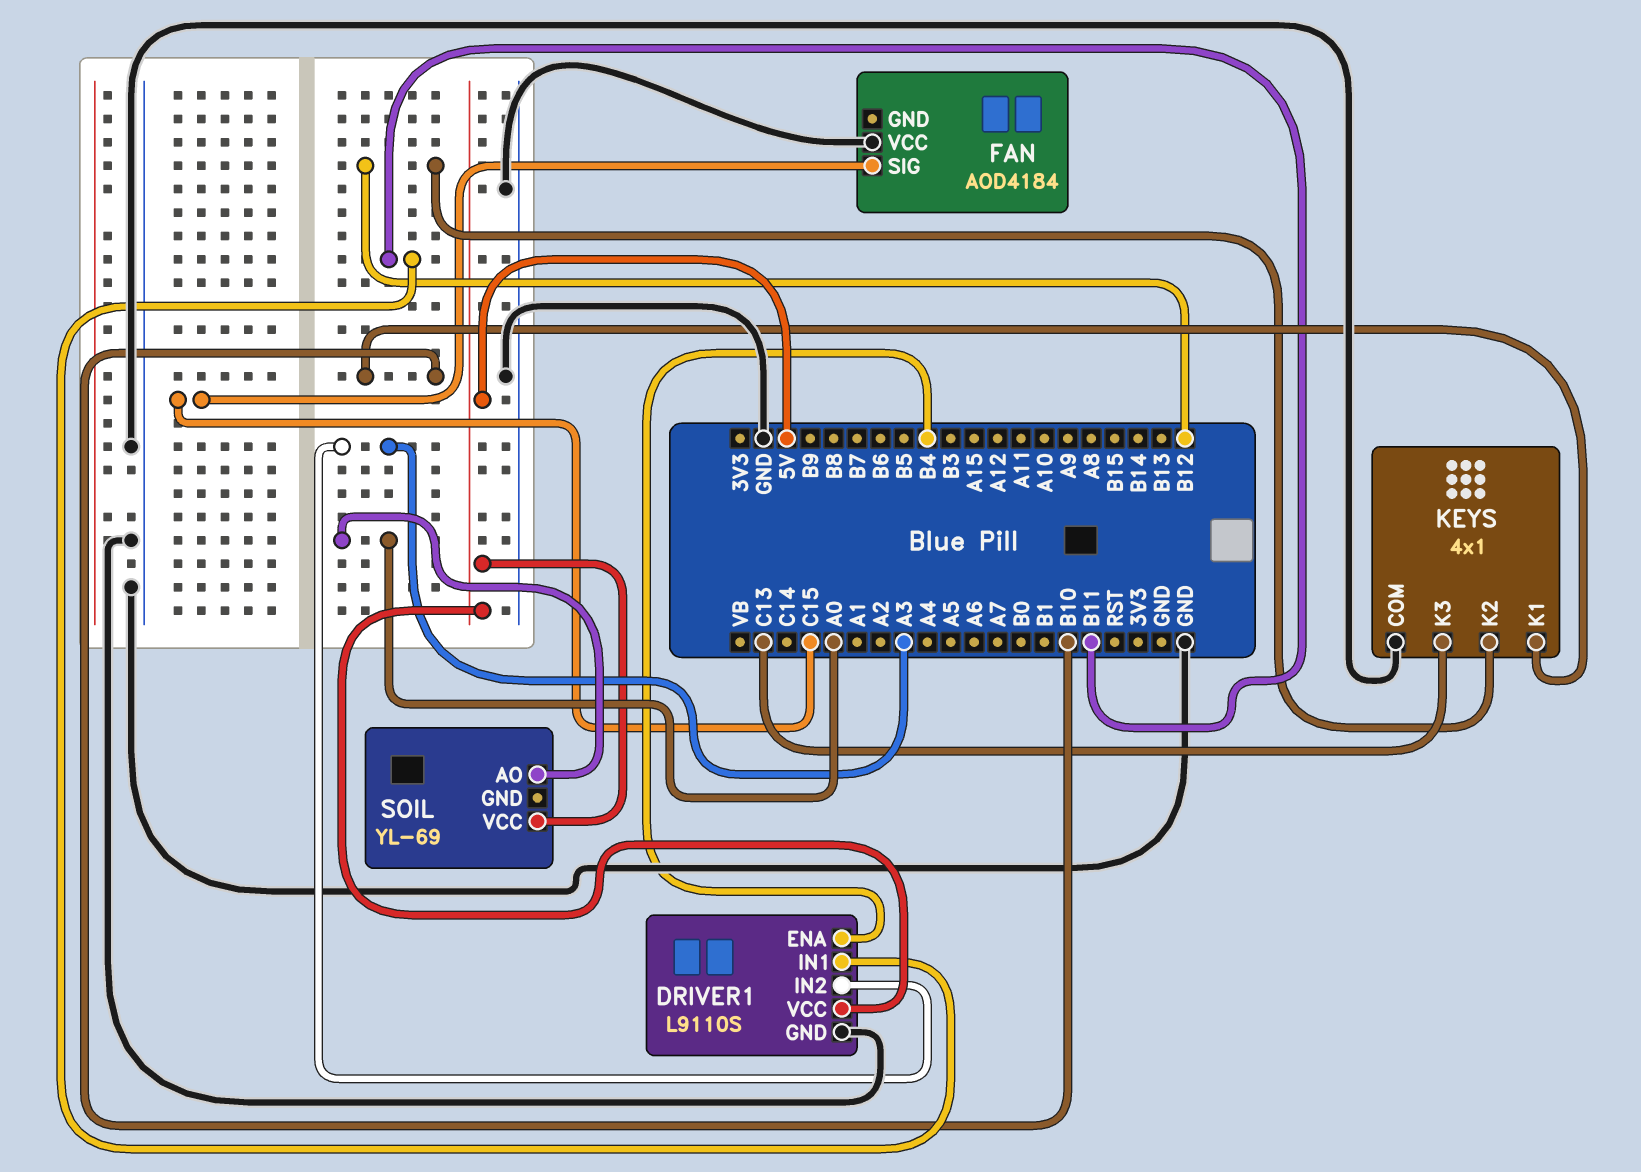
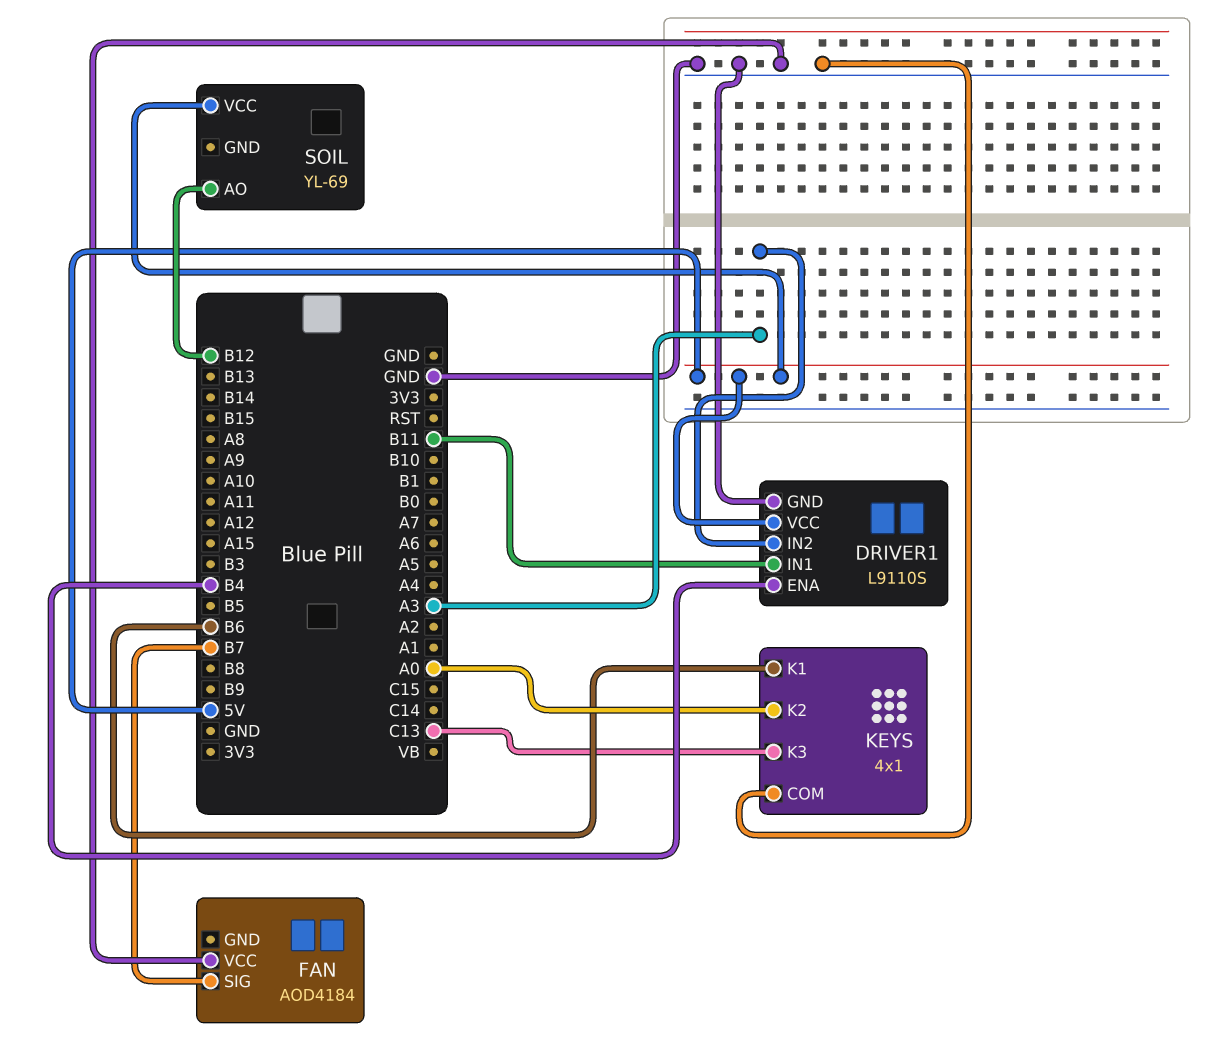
FAN pin SIG: C15 -> B7
KEYS pin K1: B10 -> B6
KEYS pin K2: B12 -> A0
SOIL pin AO: A0 -> B12

